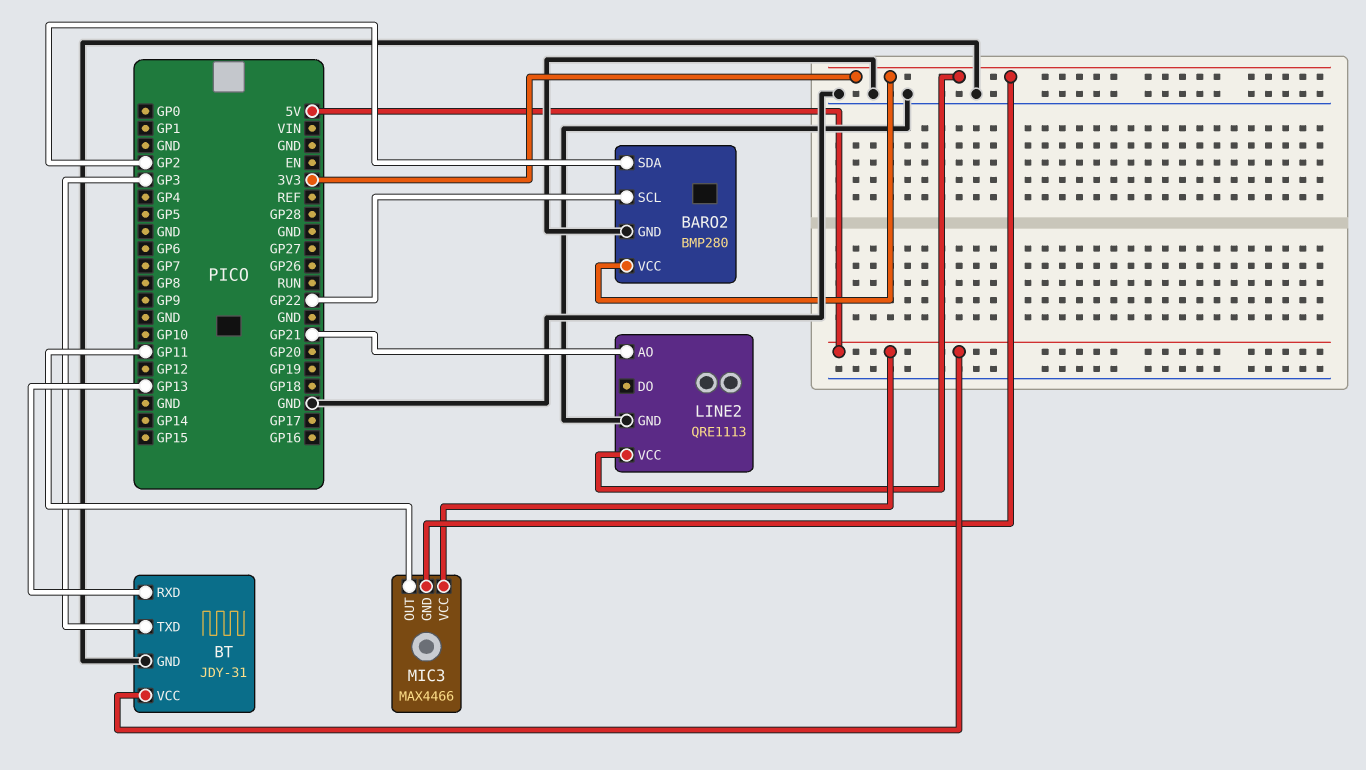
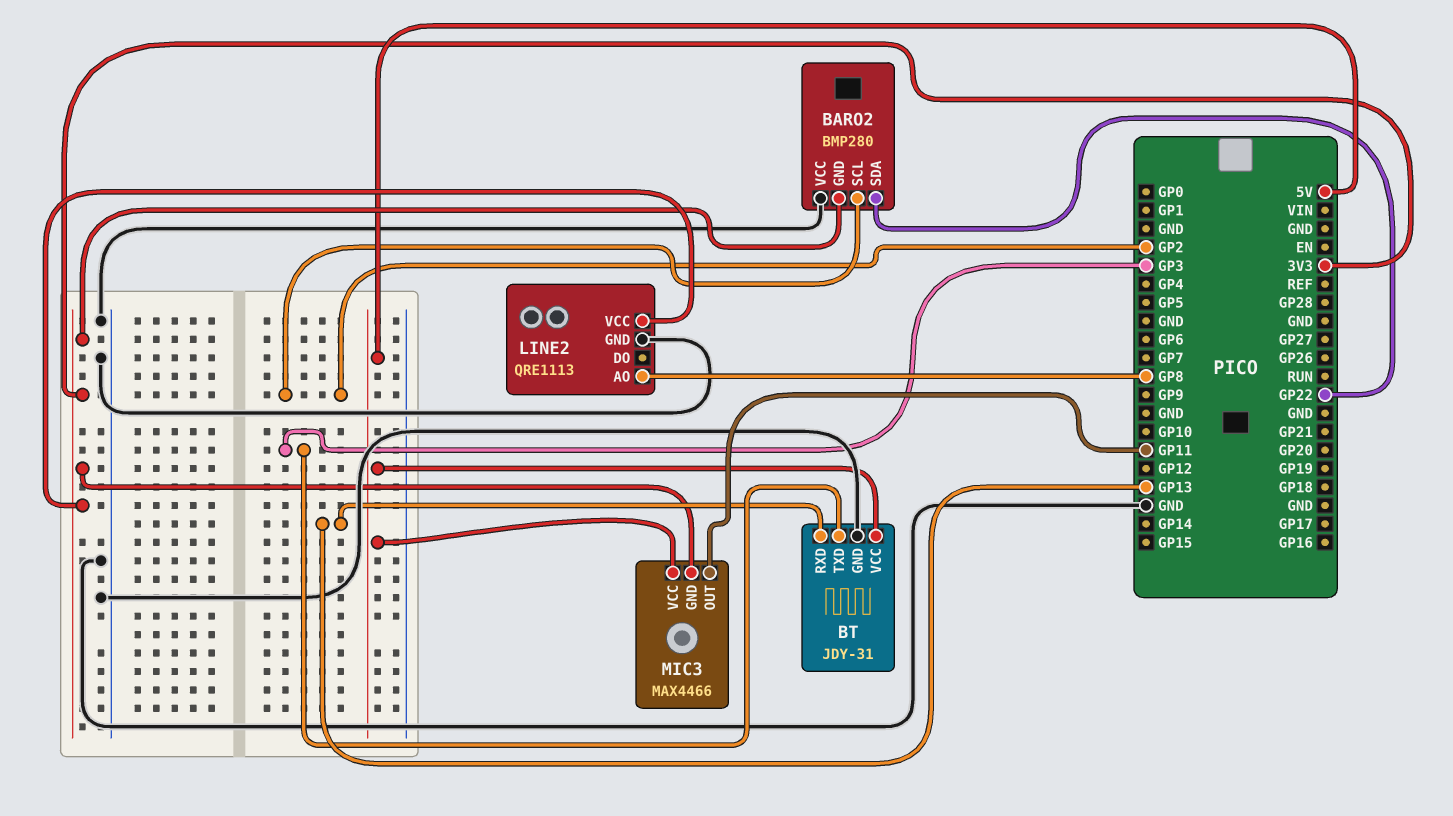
BARO2 pin GND: GND -> 3V3
BARO2 pin SCL: GP22 -> GP2
BARO2 pin SDA: GP2 -> GP22
BARO2 pin VCC: 3V3 -> GND
LINE2 pin AO: GP21 -> GP8

